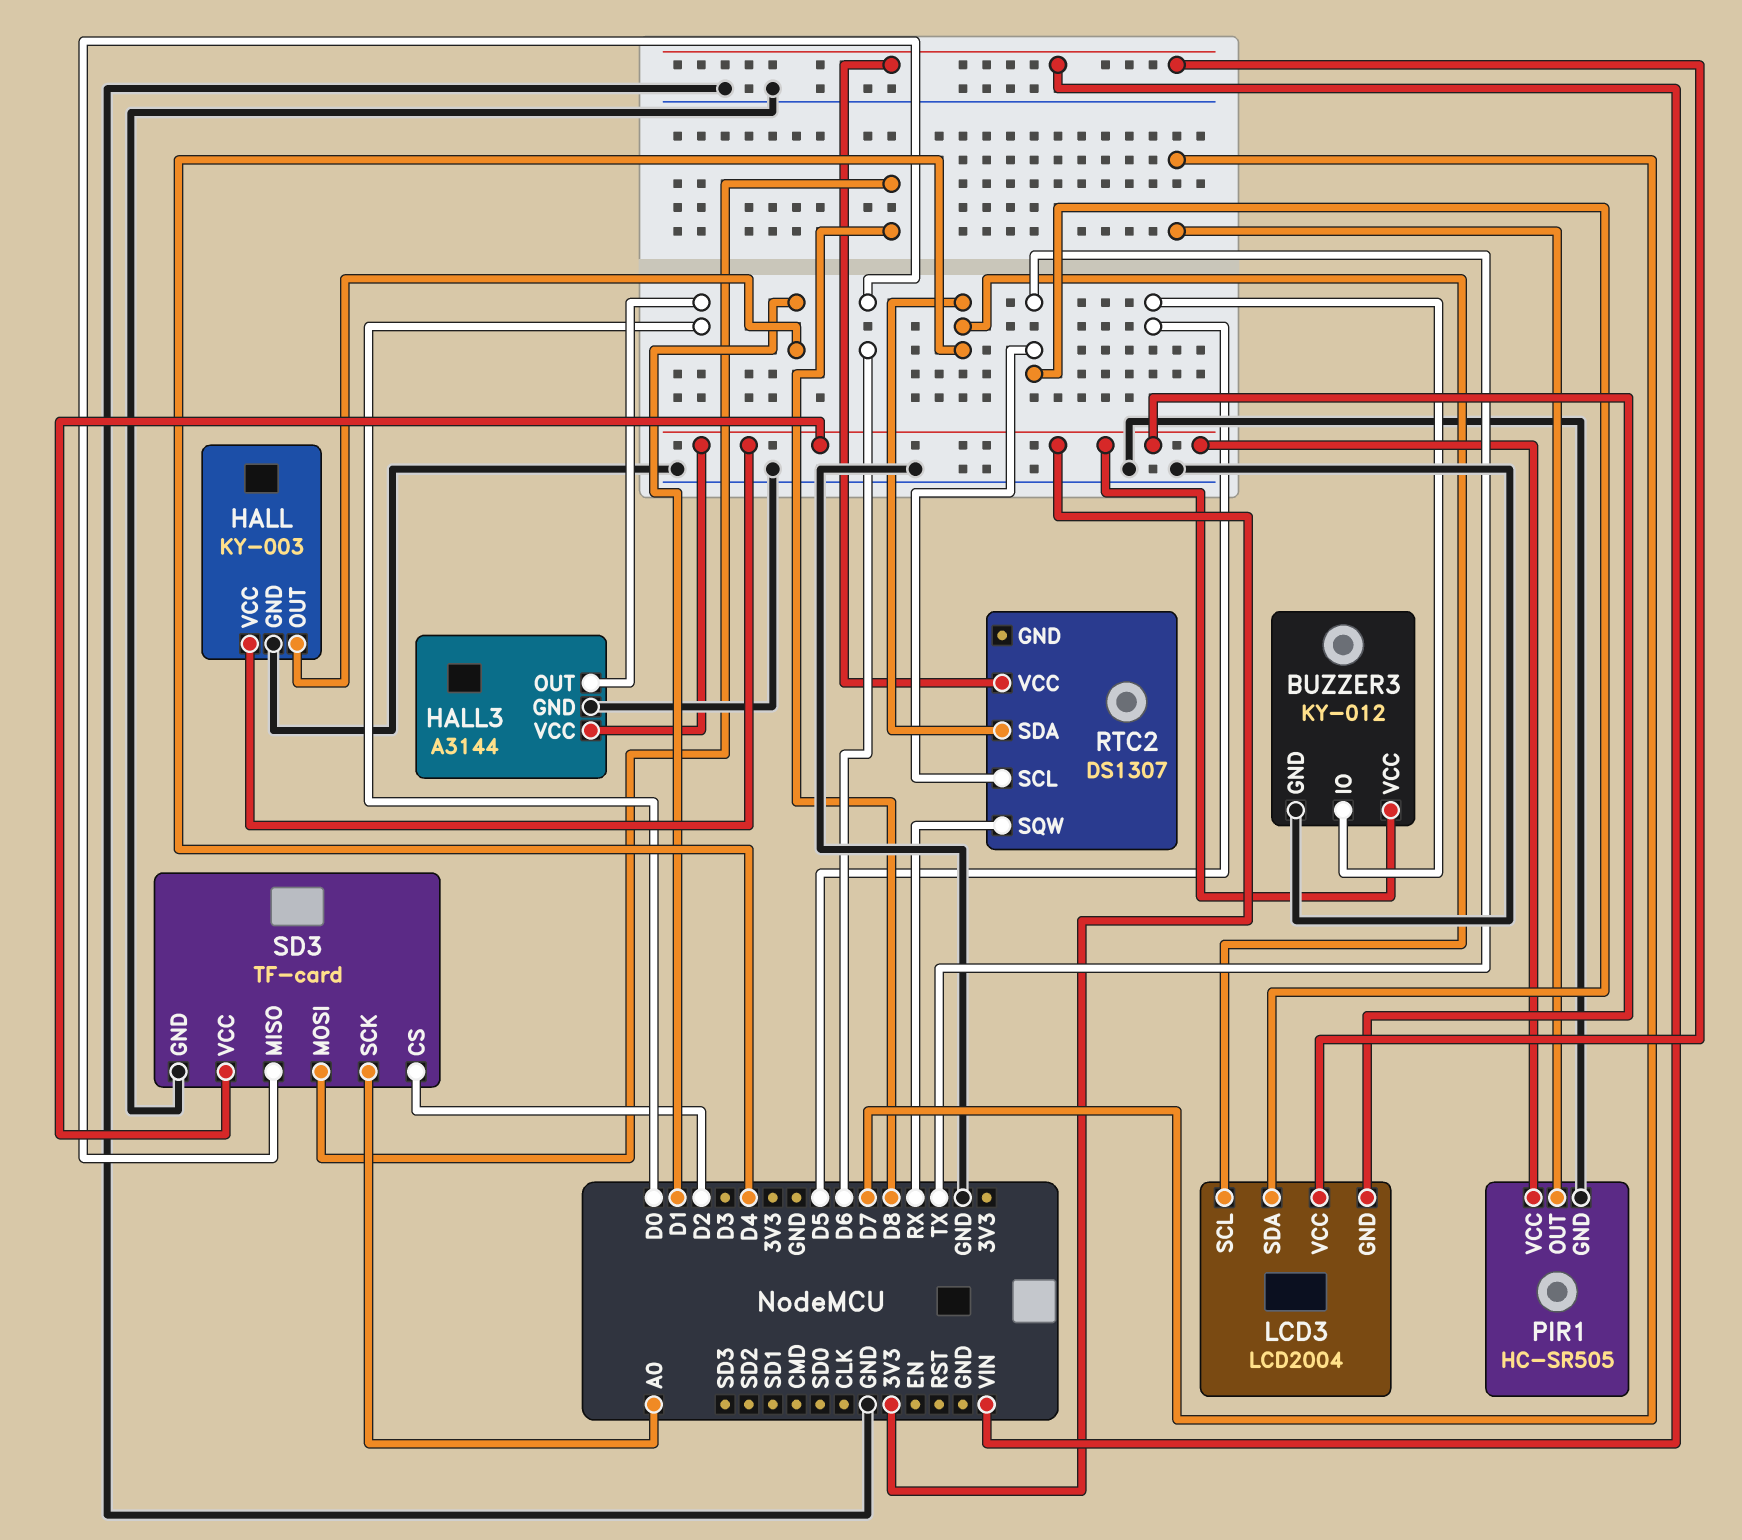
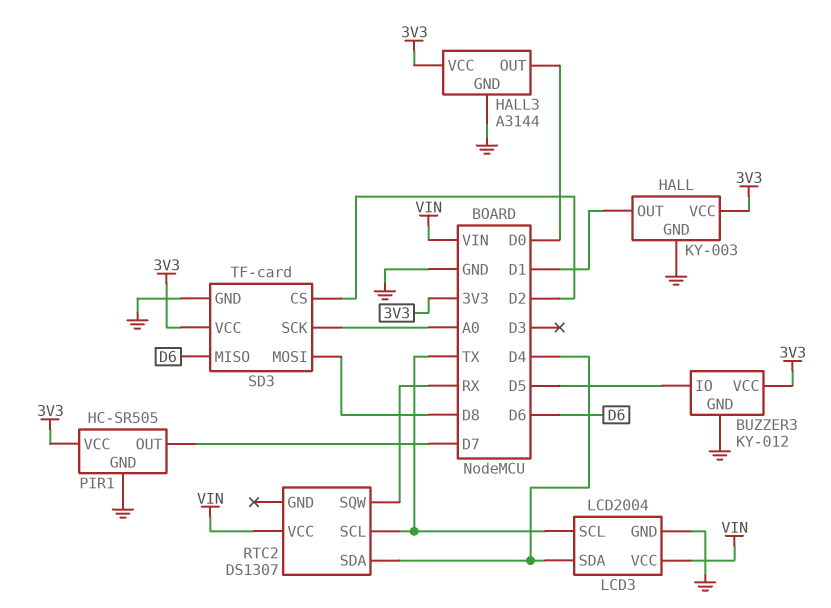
LCD3 pin GND: 3V3 -> GND
LCD3 pin SCL: D4 -> TX
LCD3 pin SDA: TX -> D4

